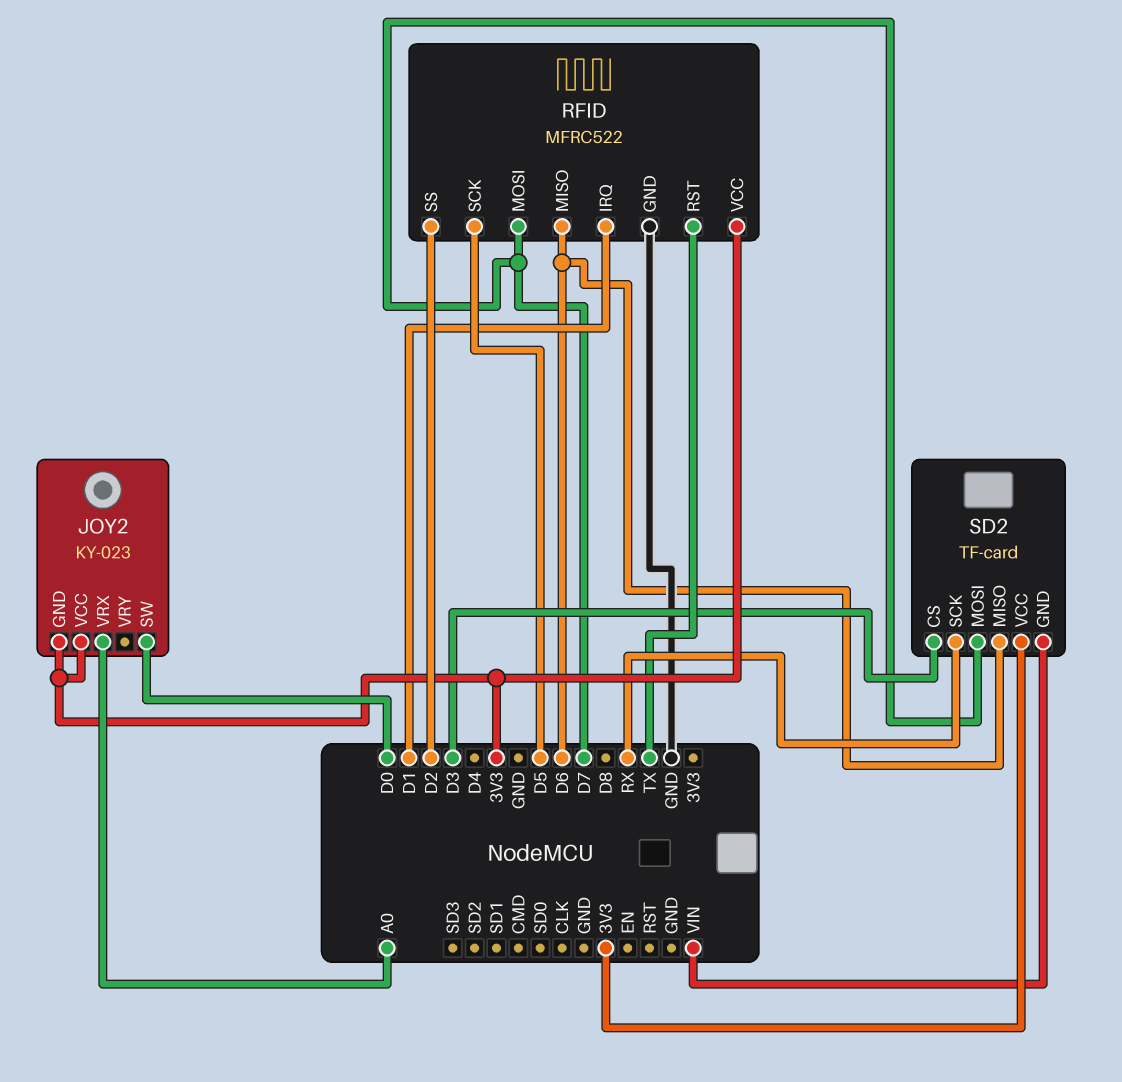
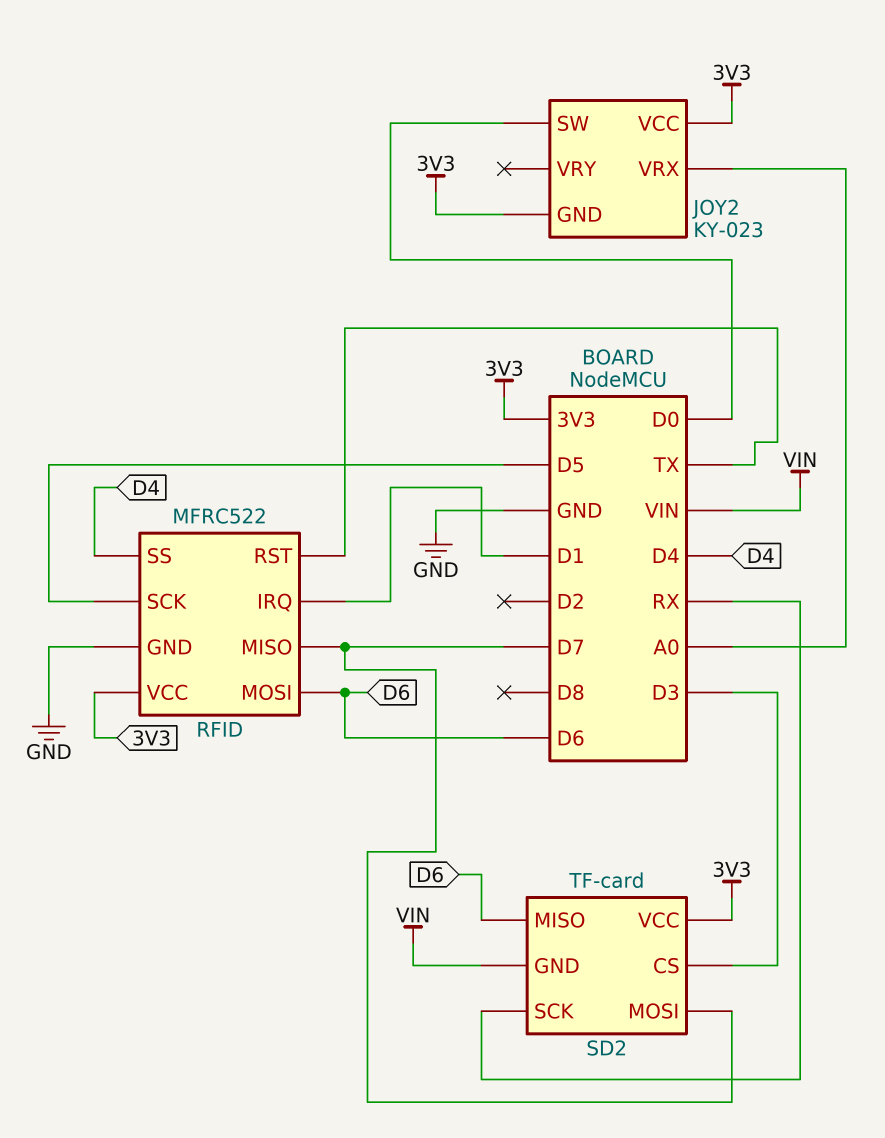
RFID pin MISO: D6 -> D7
RFID pin MOSI: D7 -> D6
RFID pin SS: D2 -> D4

